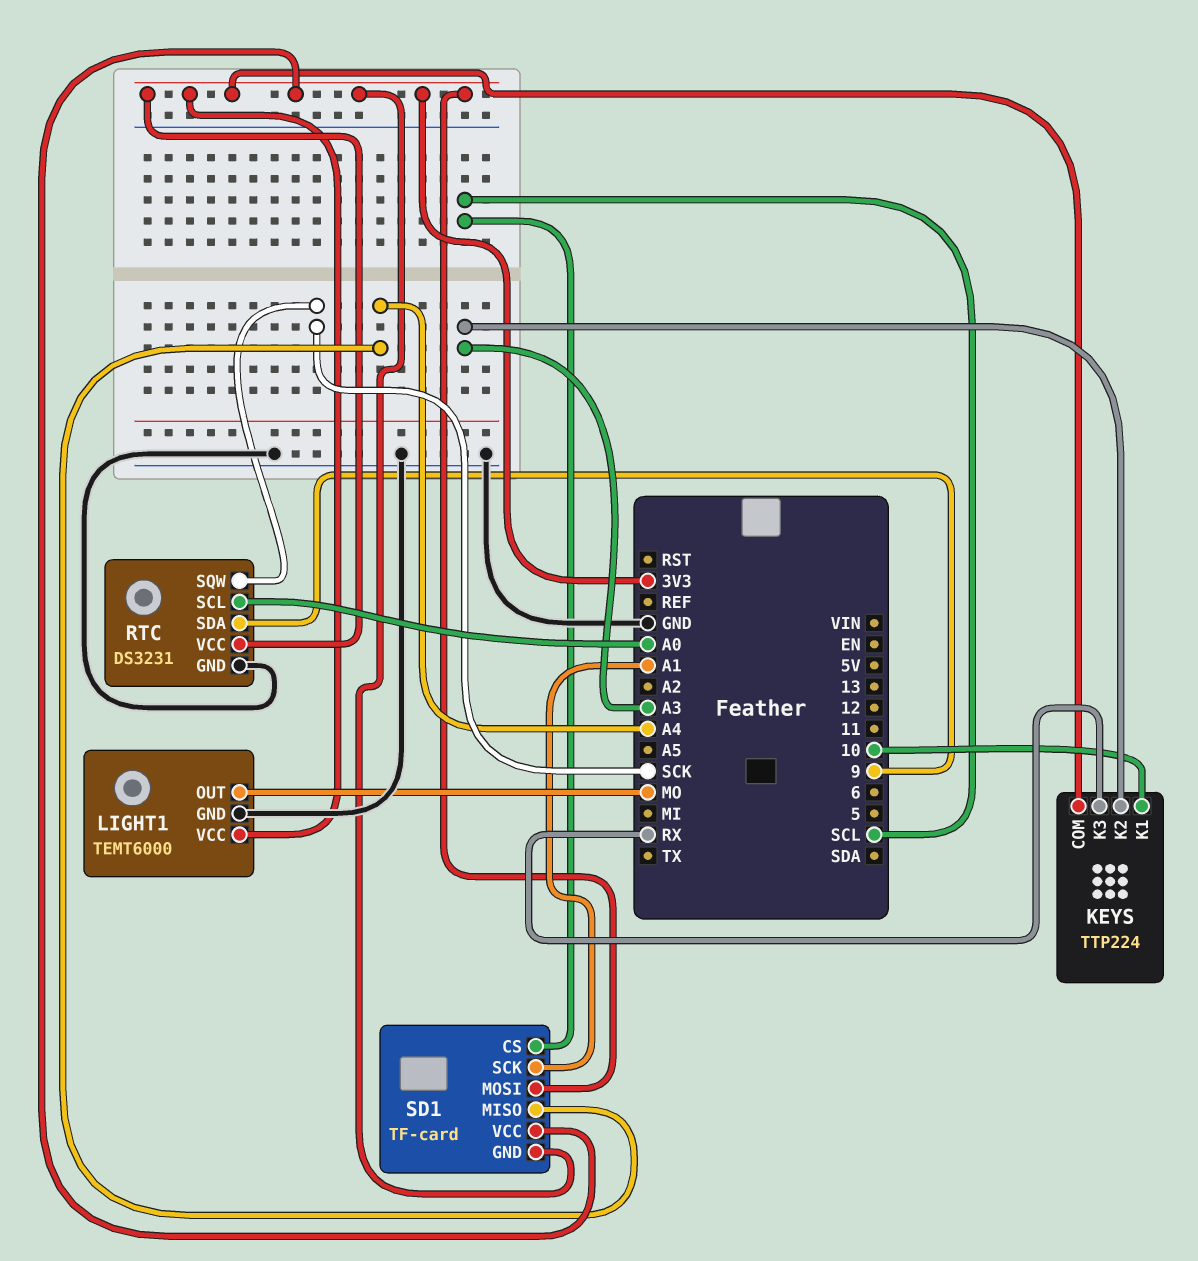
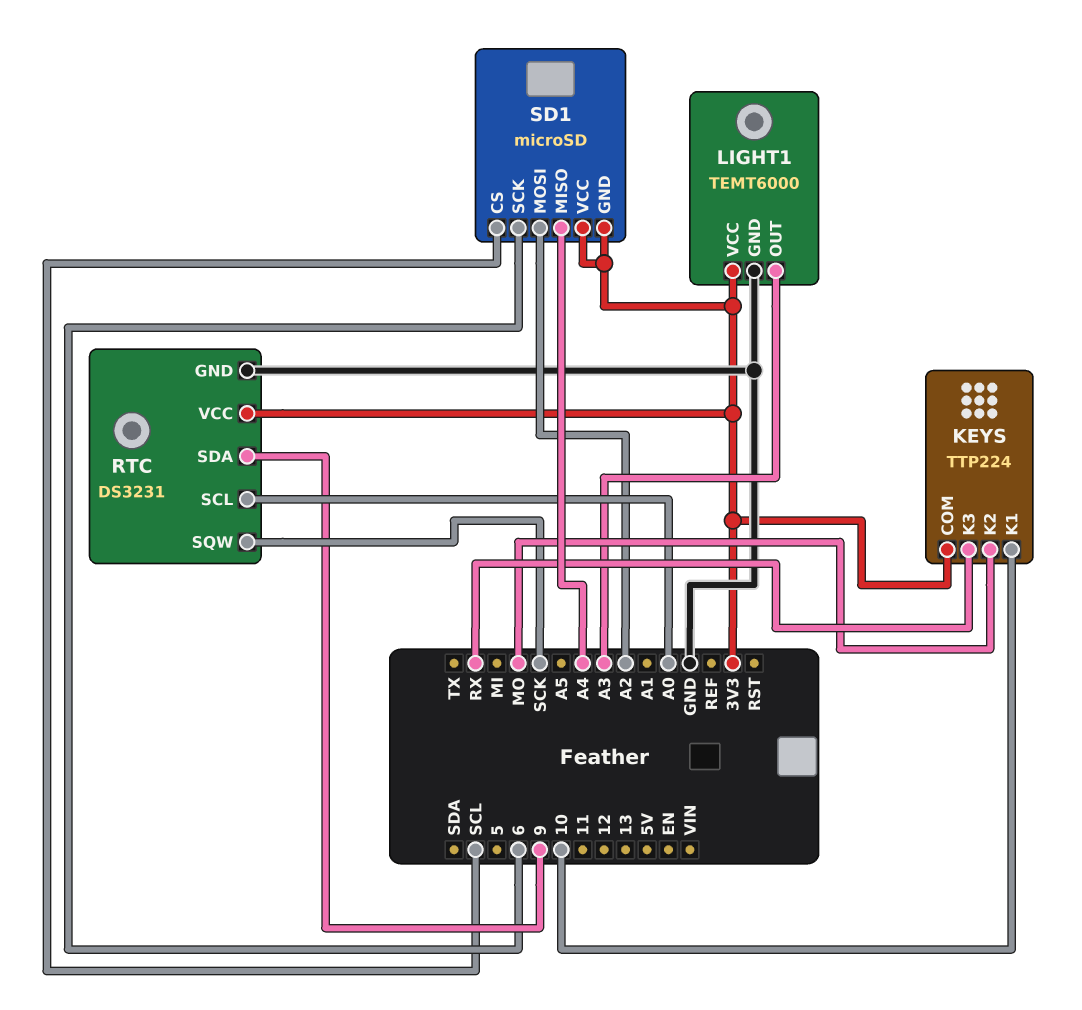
KEYS pin K2: A3 -> MO
LIGHT1 pin OUT: MO -> A3
SD1: TF-card -> microSD
SD1 pin MOSI: 3V3 -> A2
SD1 pin SCK: A1 -> 6

